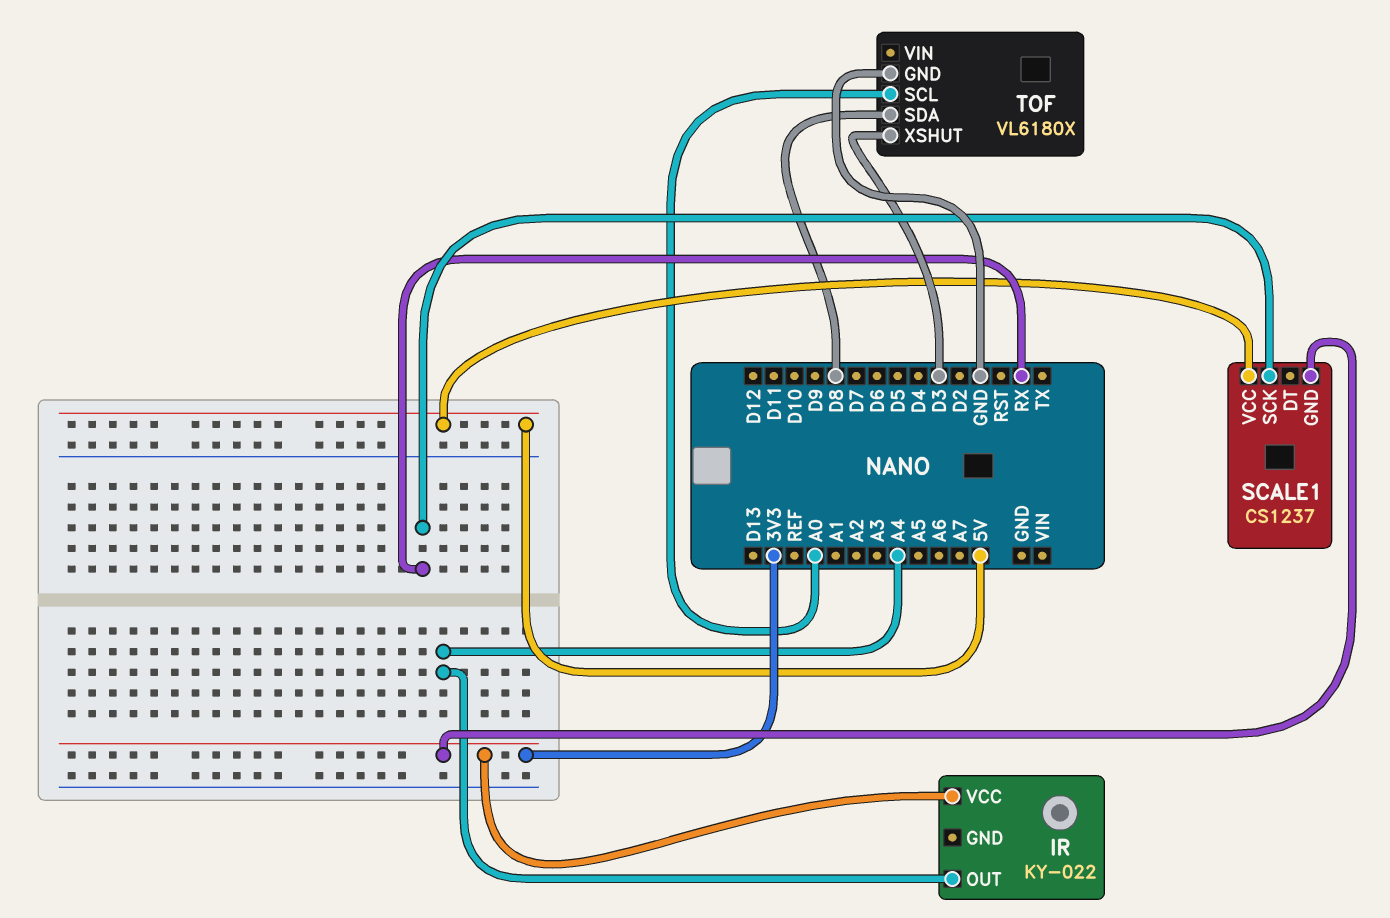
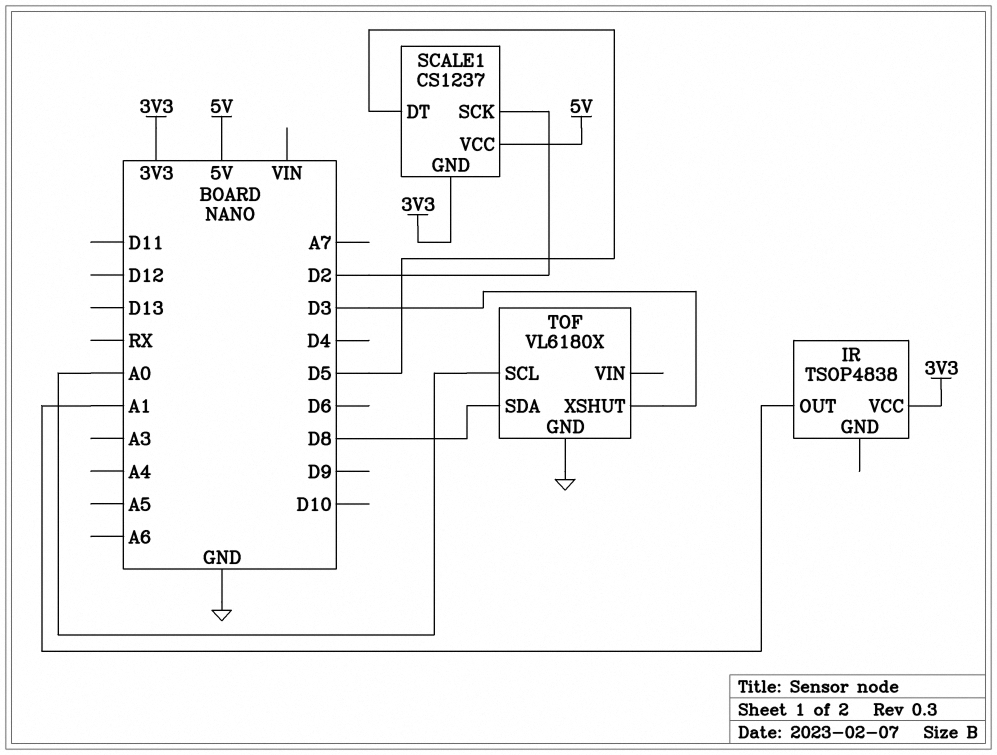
IR: KY-022 -> TSOP4838
IR pin OUT: A4 -> A1
SCALE1 pin DT: none -> D5
SCALE1 pin SCK: RX -> D2

